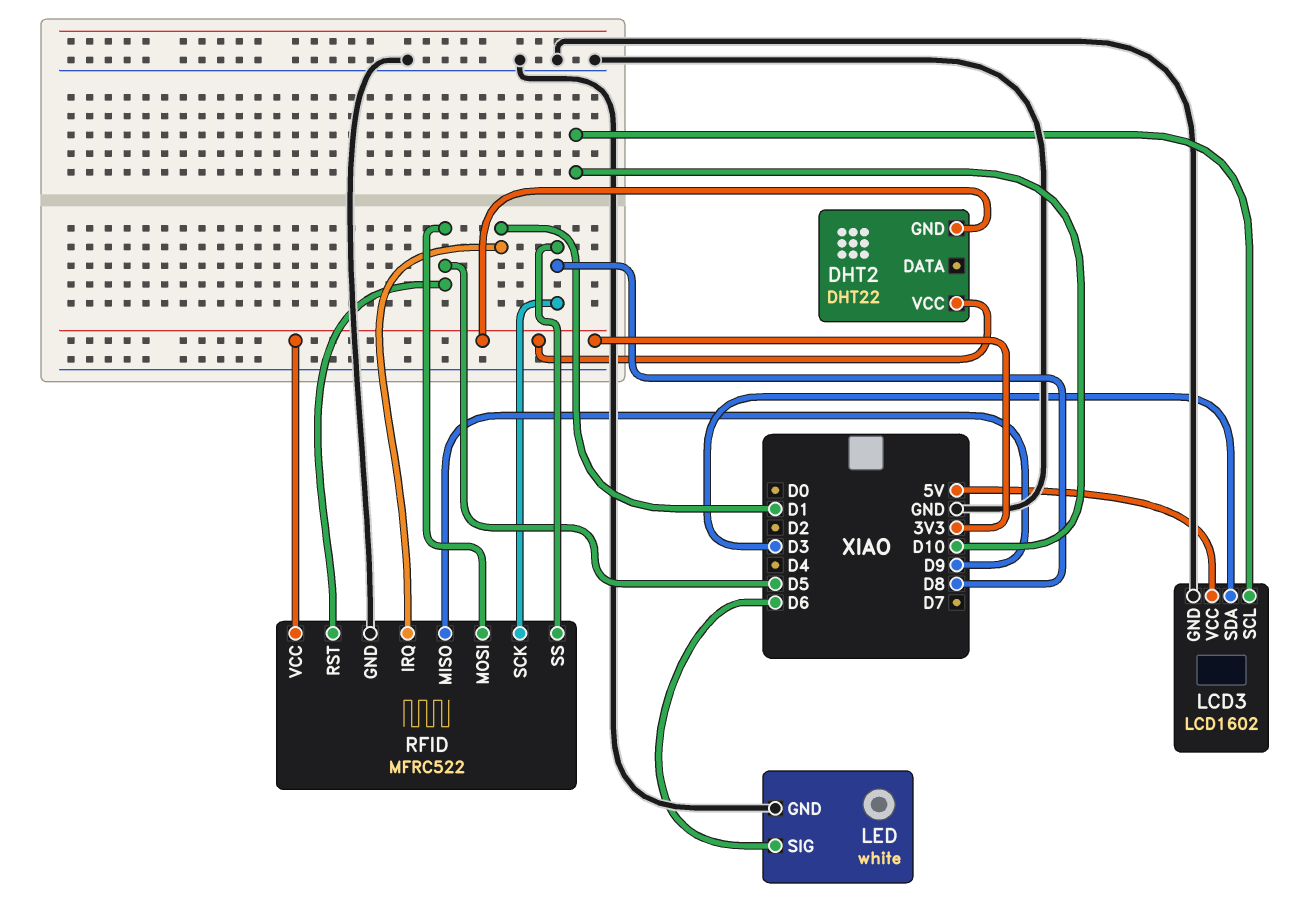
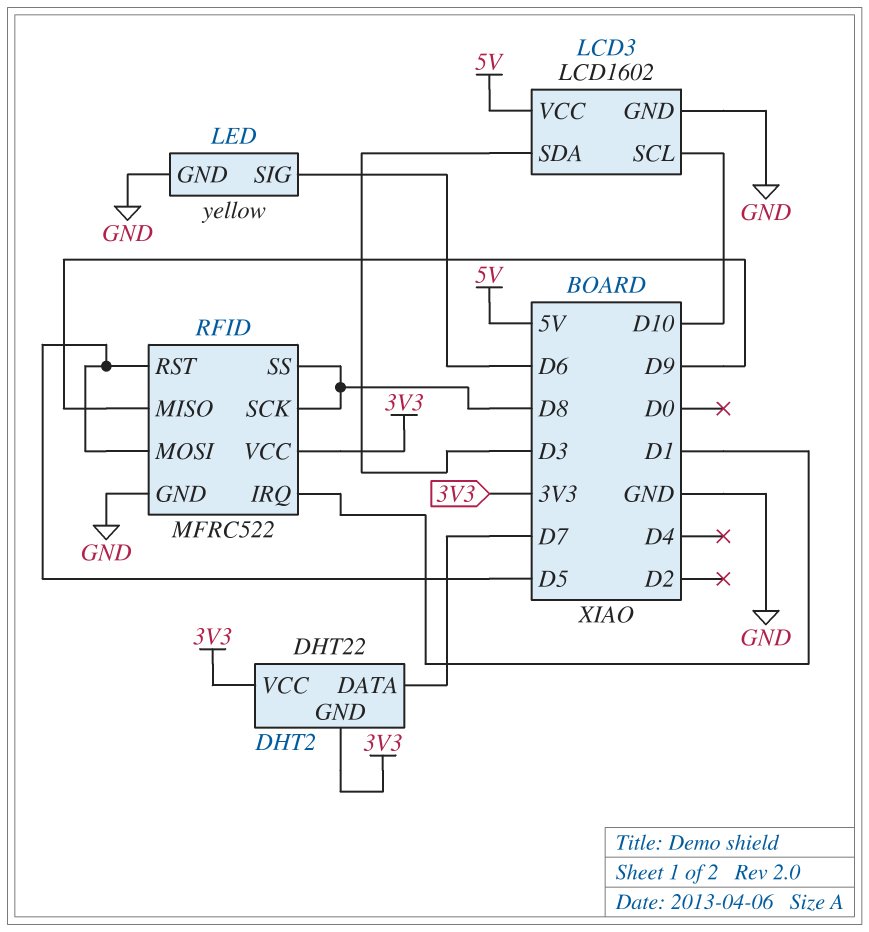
DHT2 pin DATA: none -> D7
LED: white -> yellow

